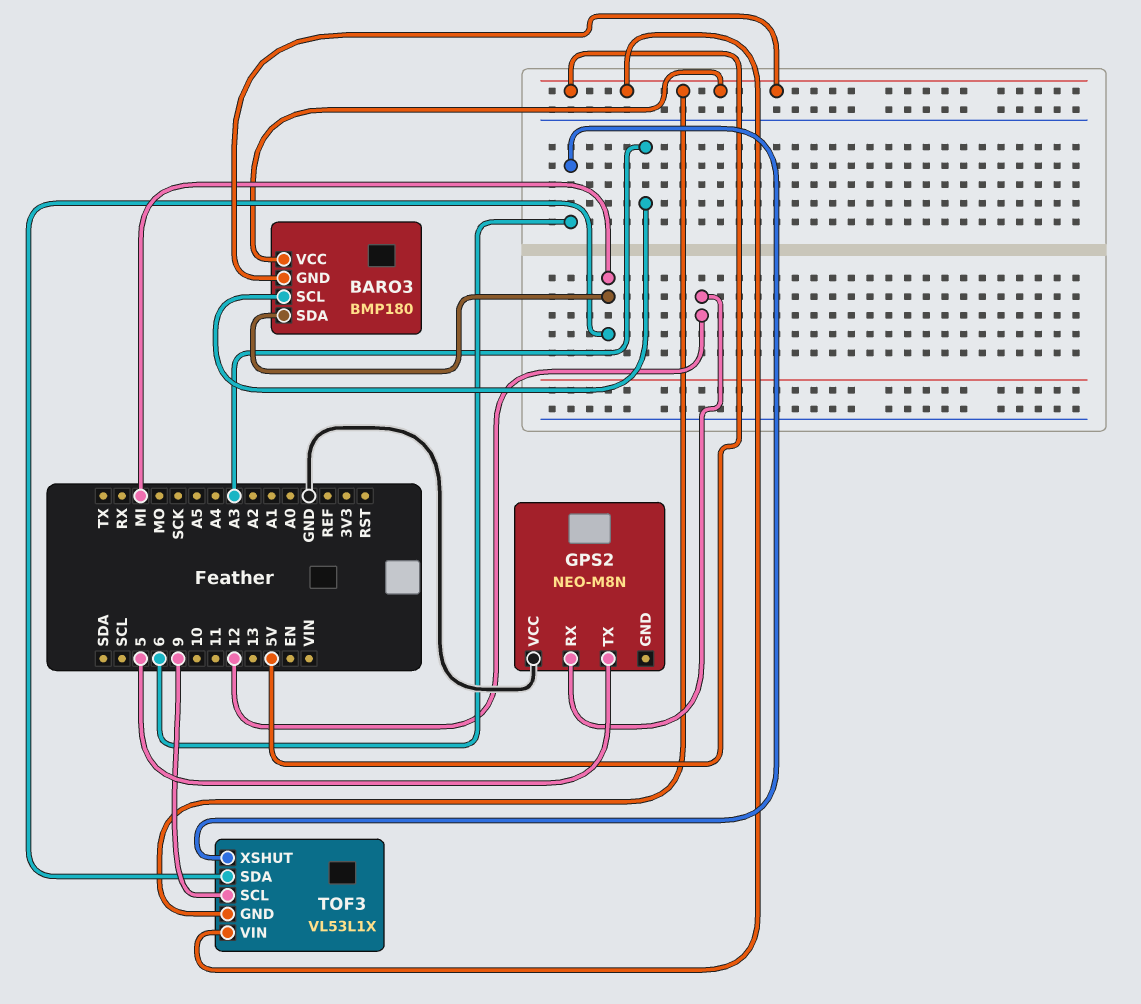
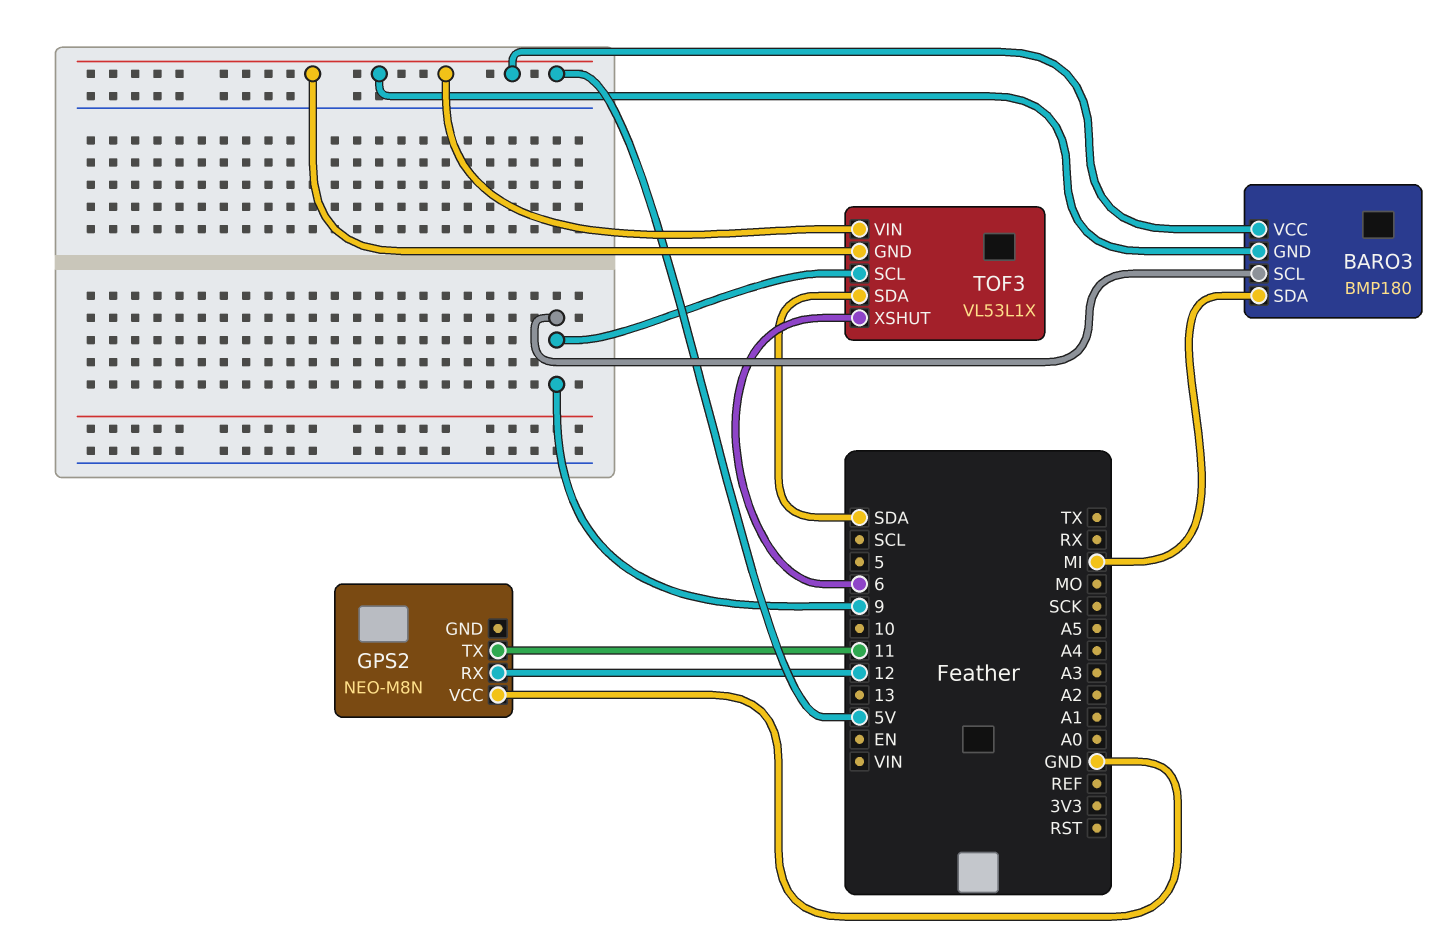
BARO3 pin SCL: A3 -> 9
GPS2 pin TX: 5 -> 11
TOF3 pin SDA: MI -> SDA

